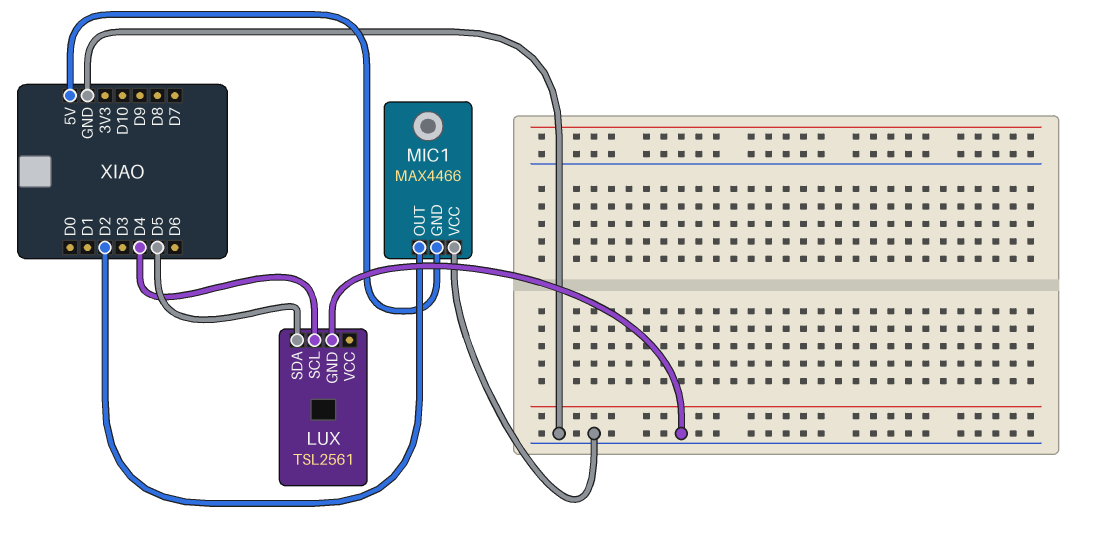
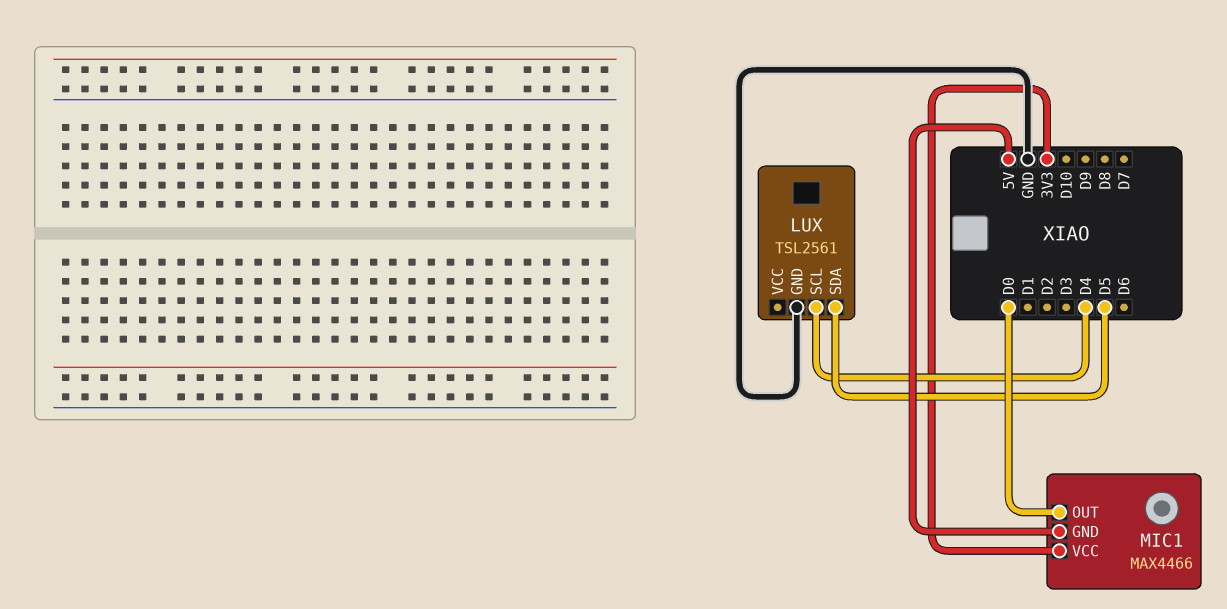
MIC1 pin OUT: D2 -> D0
MIC1 pin VCC: GND -> 3V3

